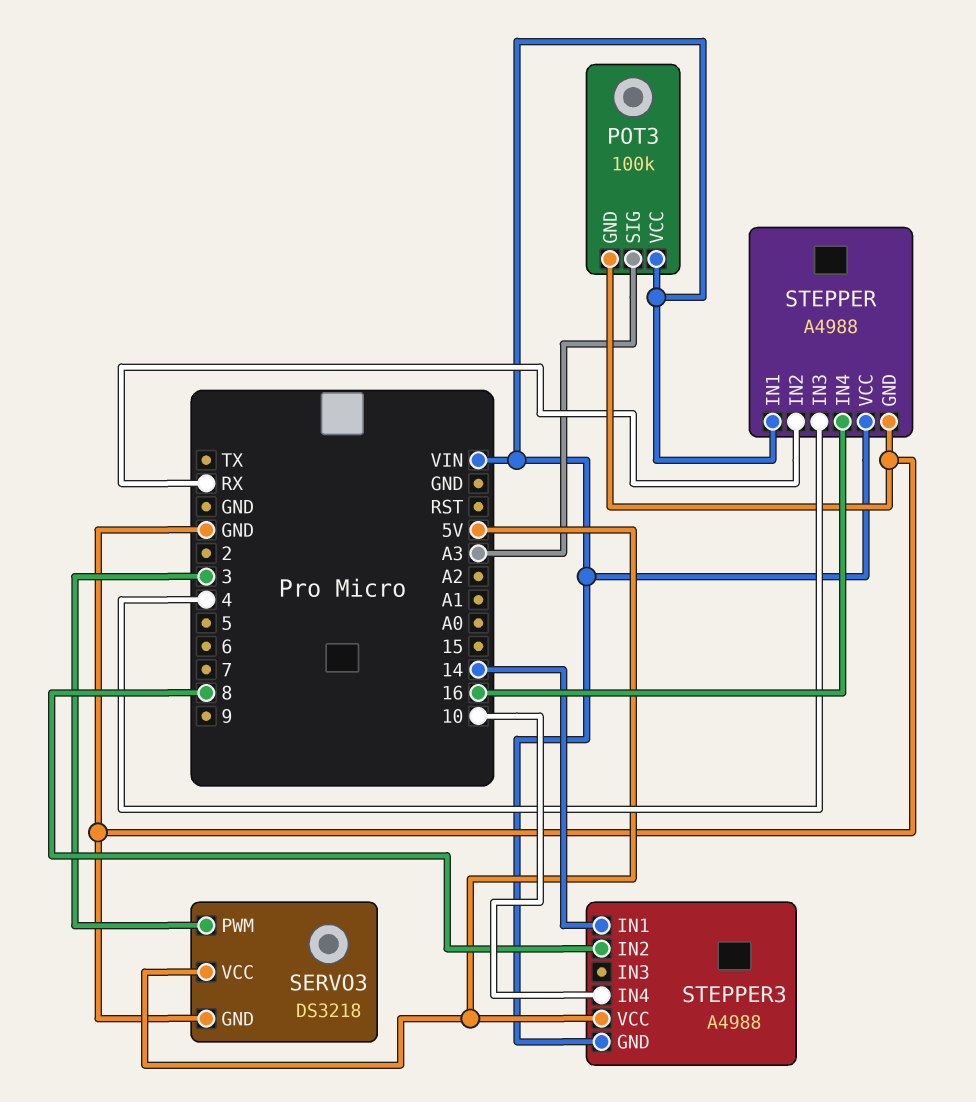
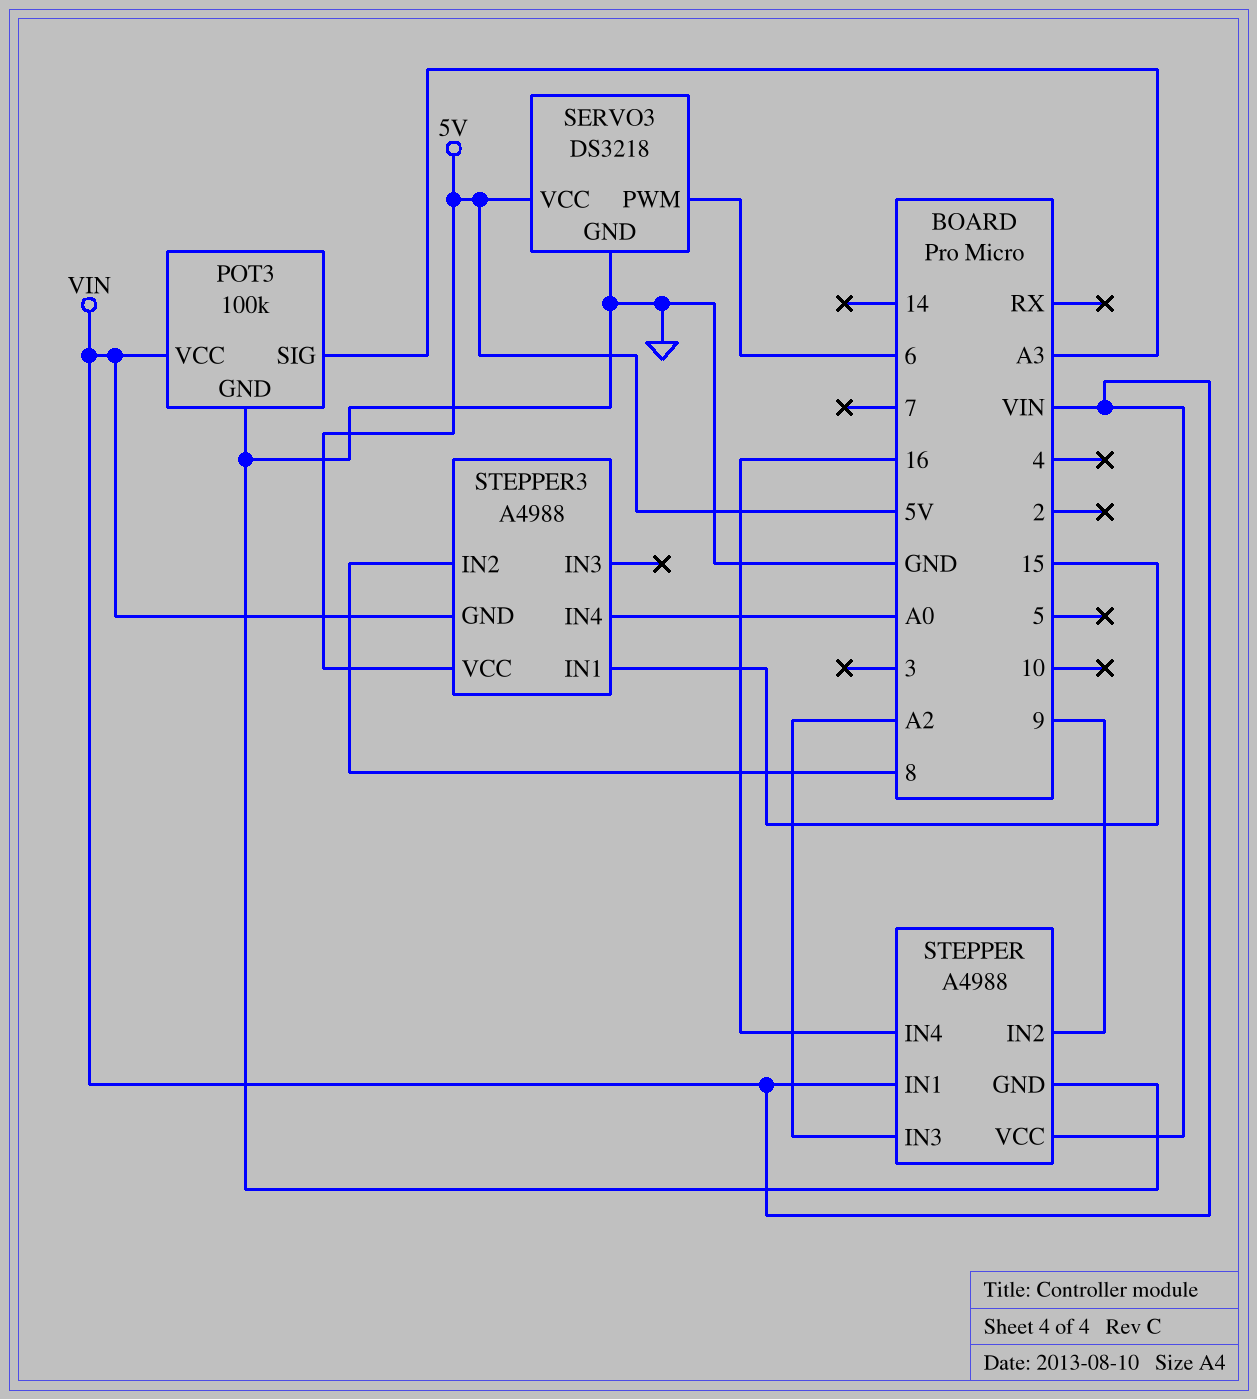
SERVO3 pin PWM: 3 -> 6
STEPPER pin IN2: RX -> 9
STEPPER pin IN3: 4 -> A2
STEPPER3 pin IN1: 14 -> 15
STEPPER3 pin IN4: 10 -> A0

